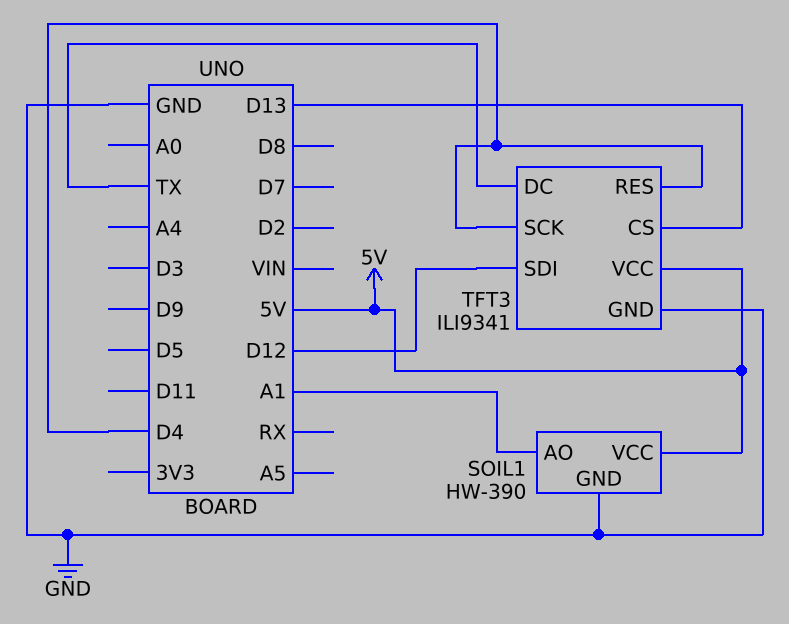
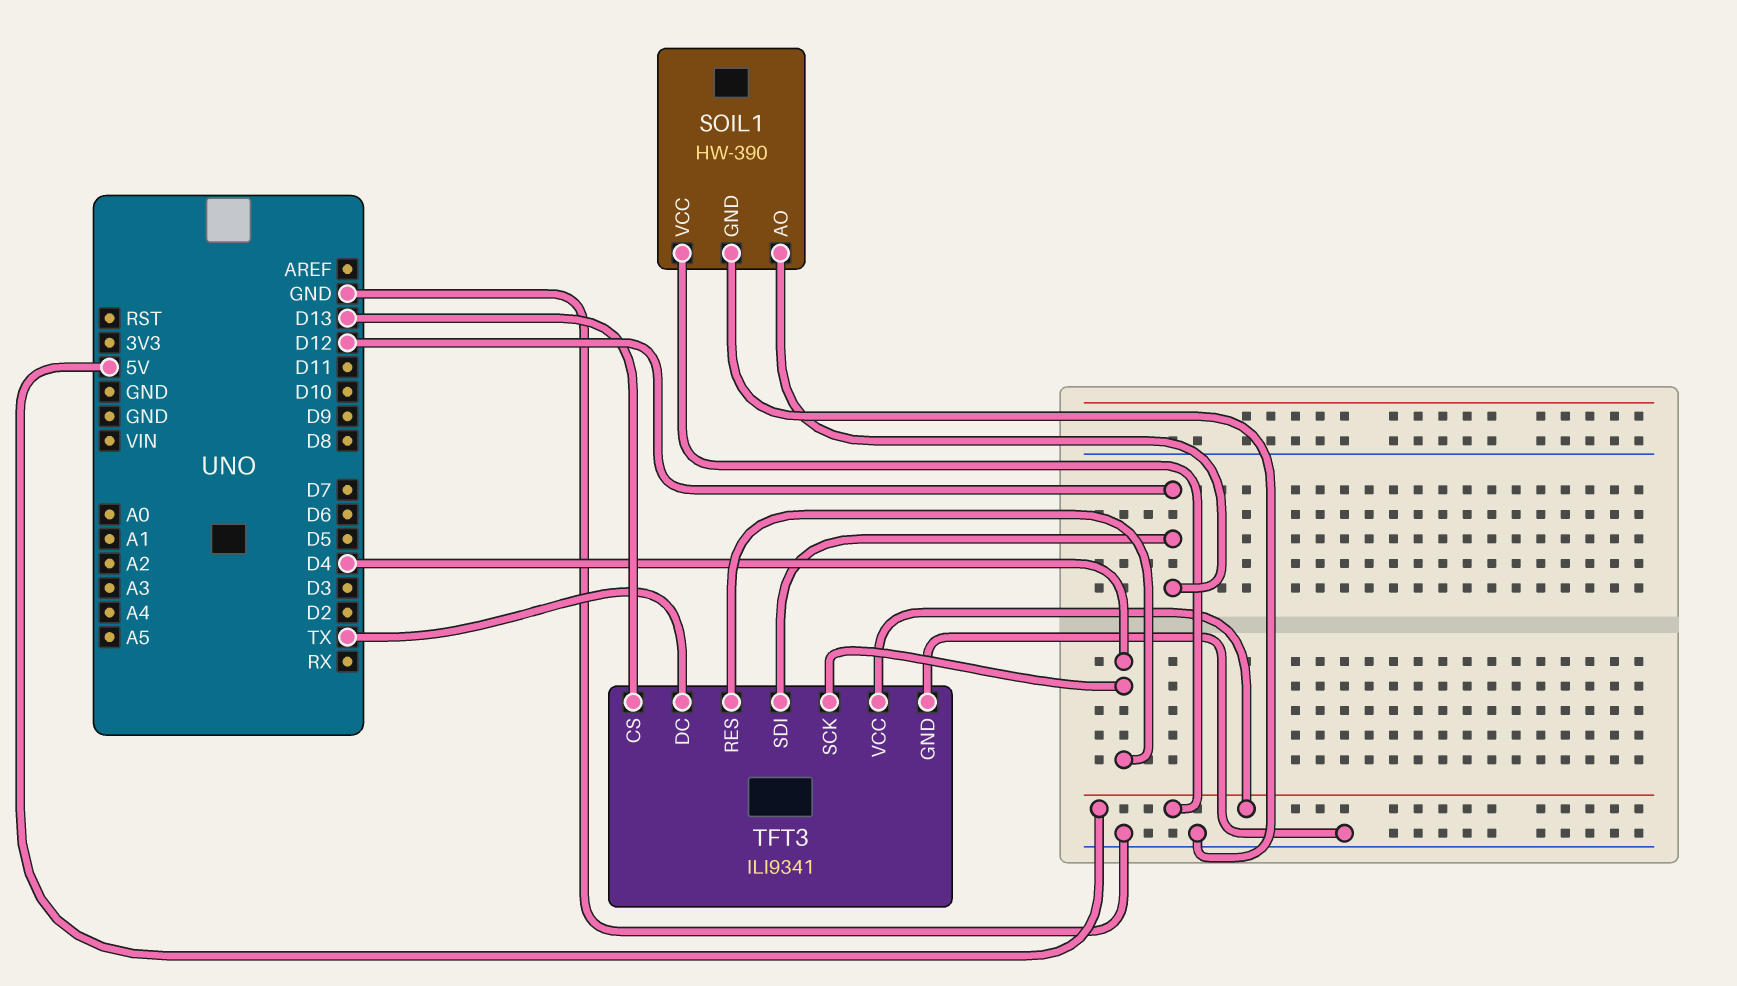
SOIL1 pin AO: A1 -> D12

